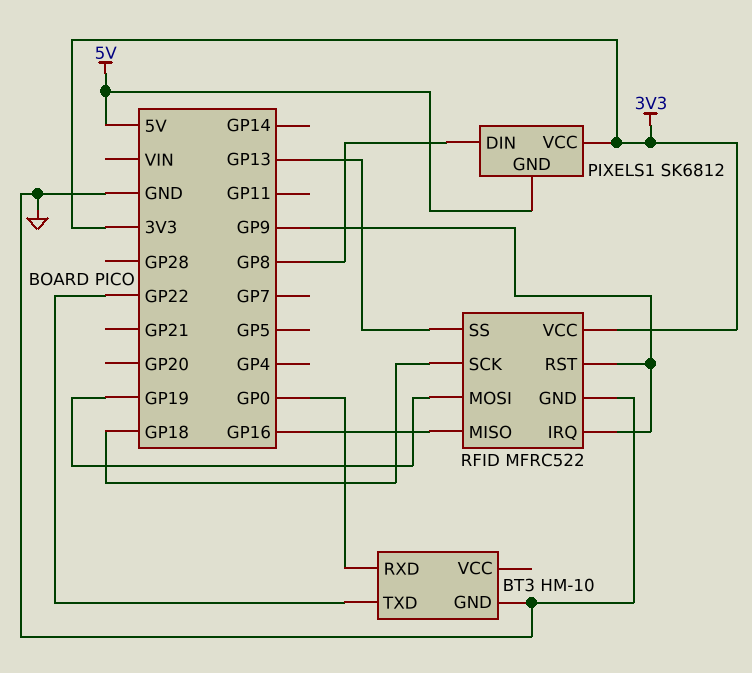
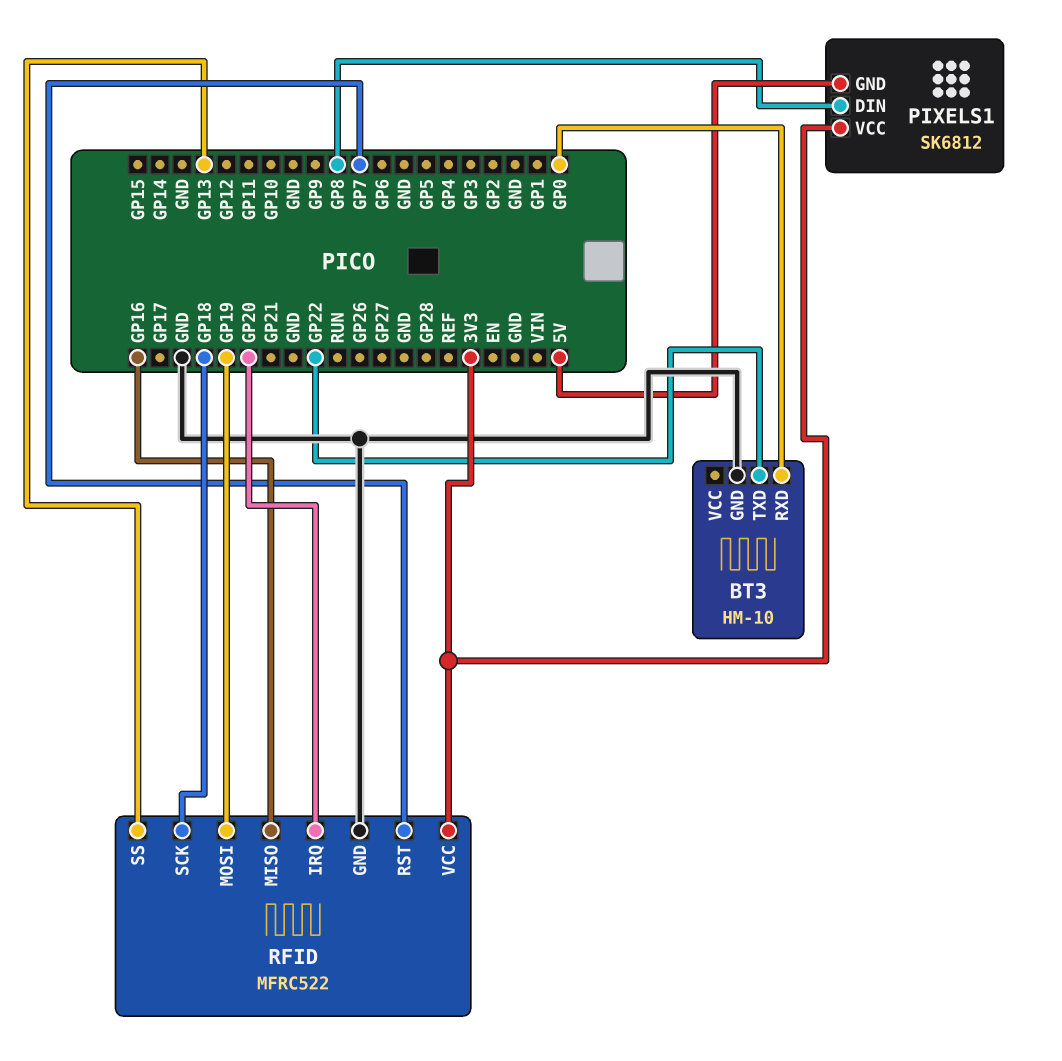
RFID pin IRQ: GP9 -> GP20
RFID pin RST: GP9 -> GP7

